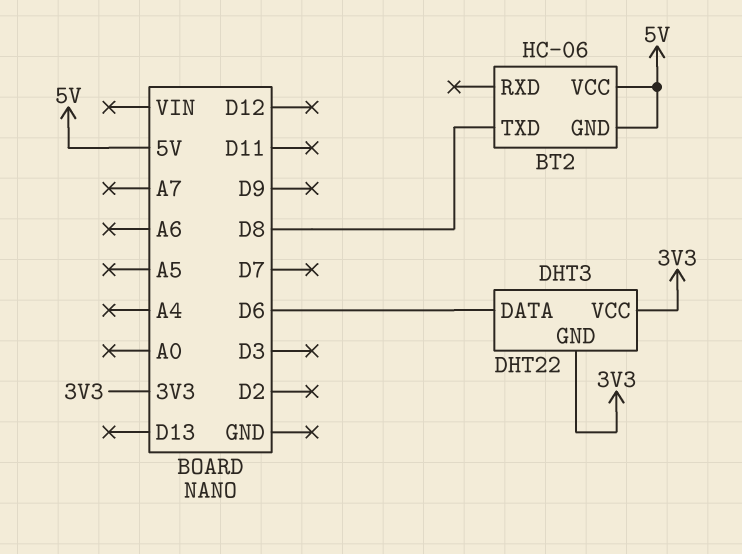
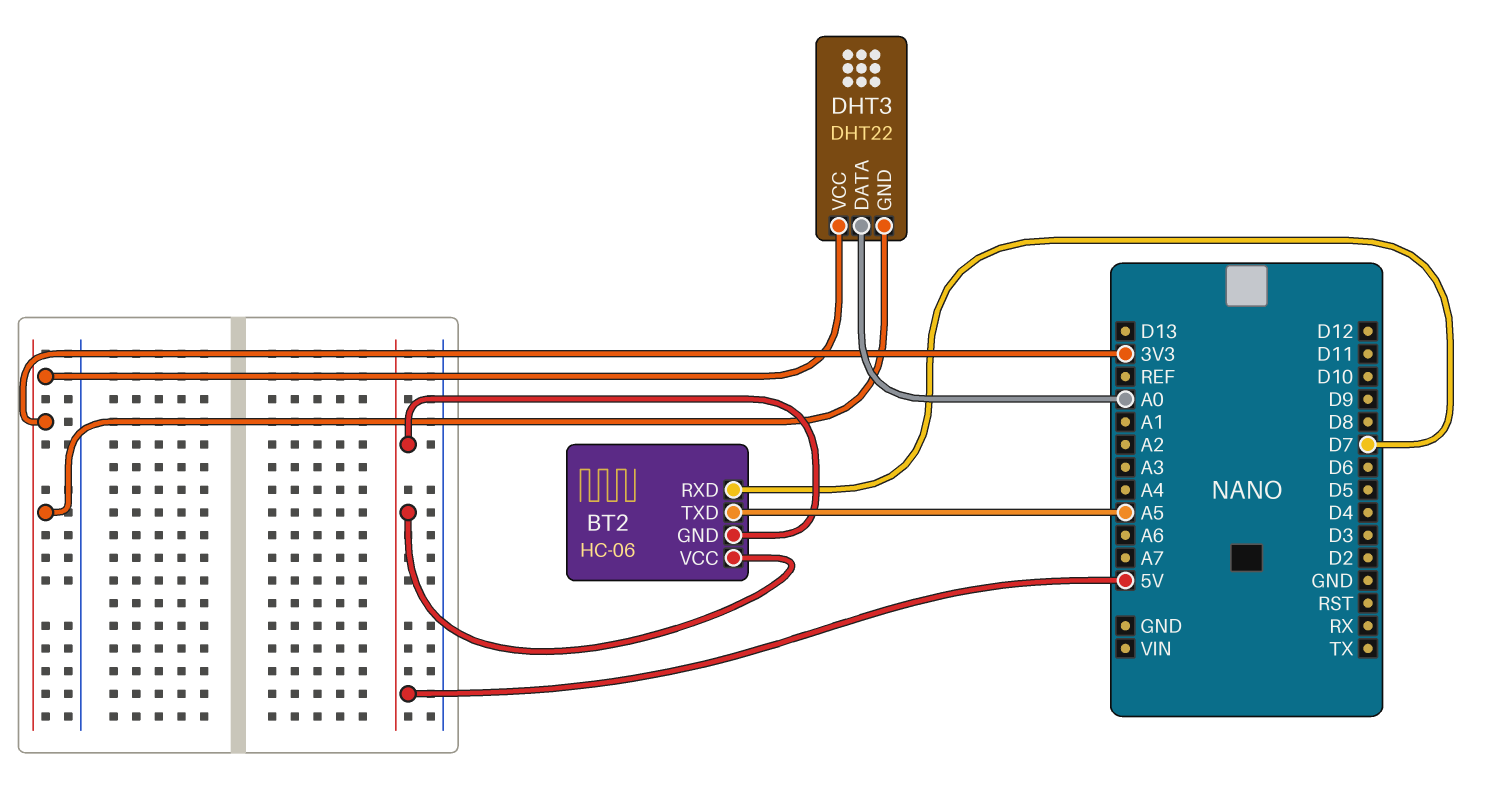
BT2 pin RXD: none -> D7
BT2 pin TXD: D8 -> A5
DHT3 pin DATA: D6 -> A0

